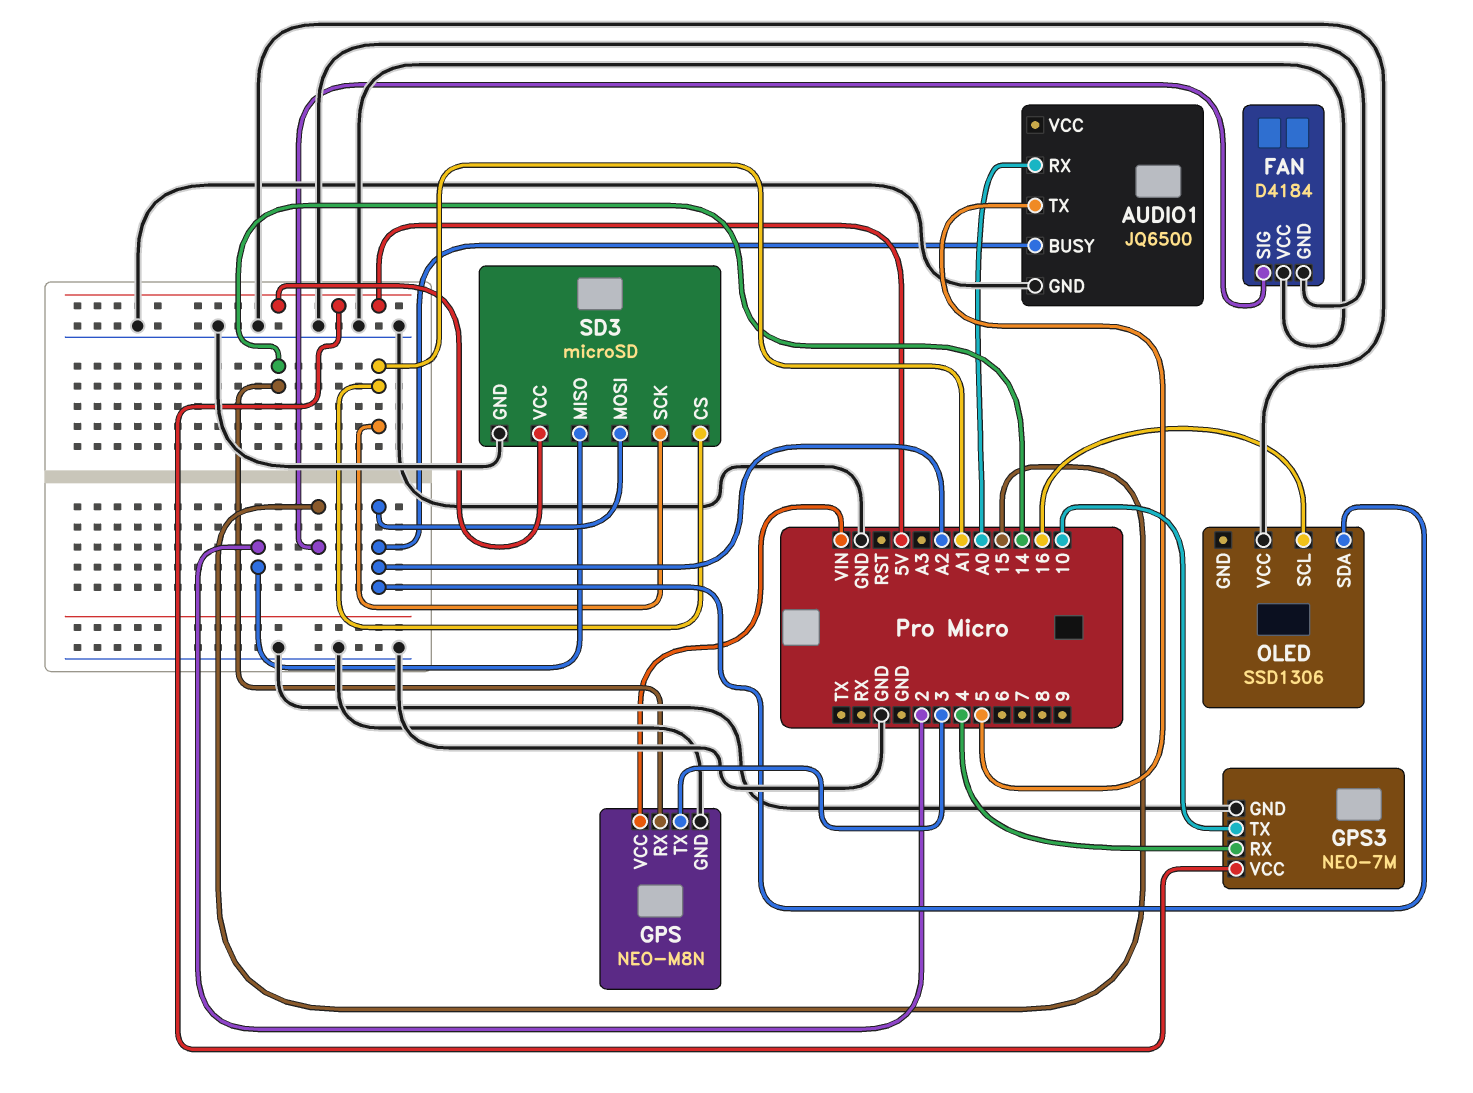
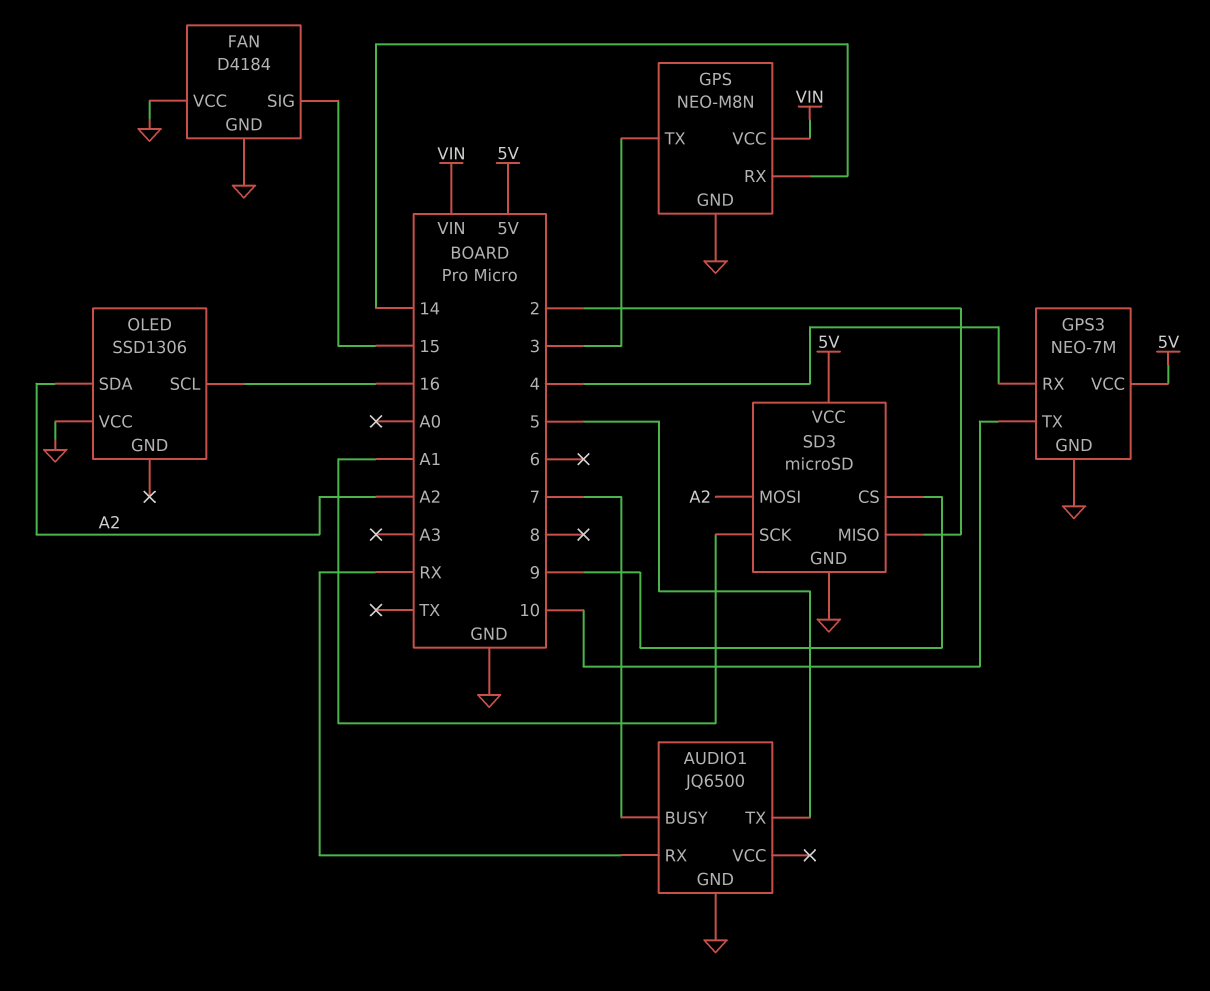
AUDIO1 pin BUSY: A2 -> 7
AUDIO1 pin RX: A0 -> RX
SD3 pin CS: A1 -> 9

